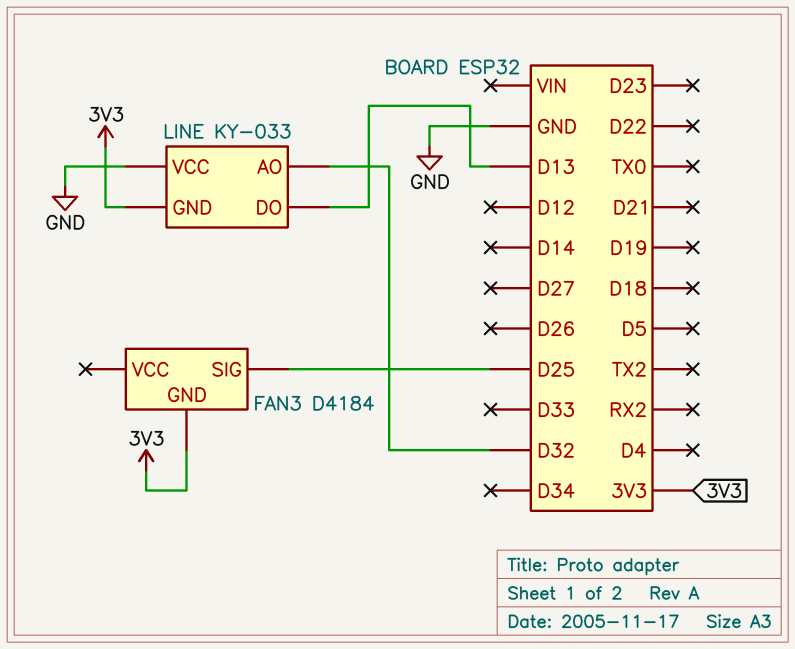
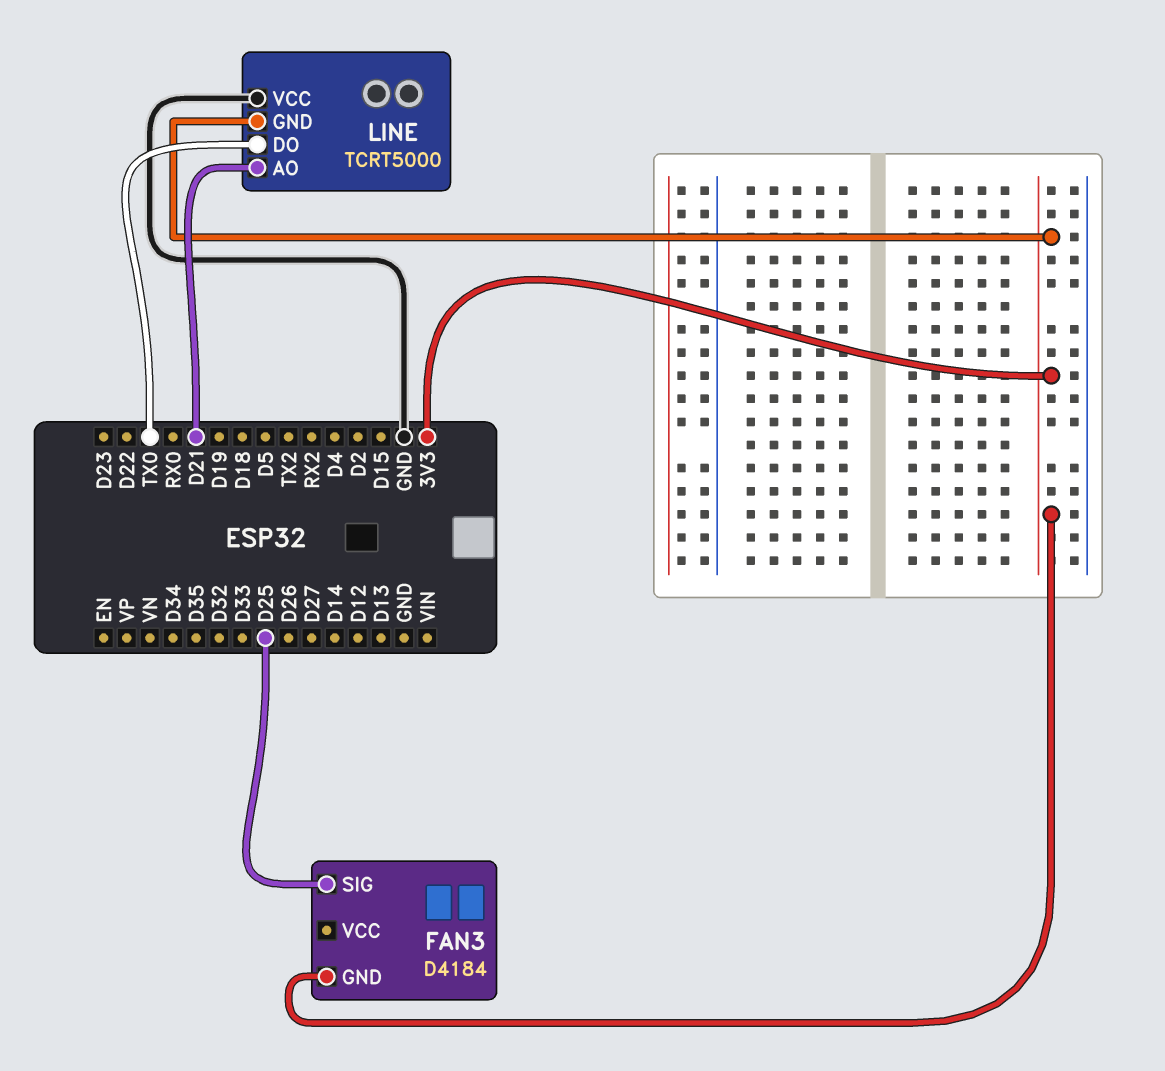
LINE: KY-033 -> TCRT5000
LINE pin AO: D32 -> D21
LINE pin DO: D13 -> TX0

